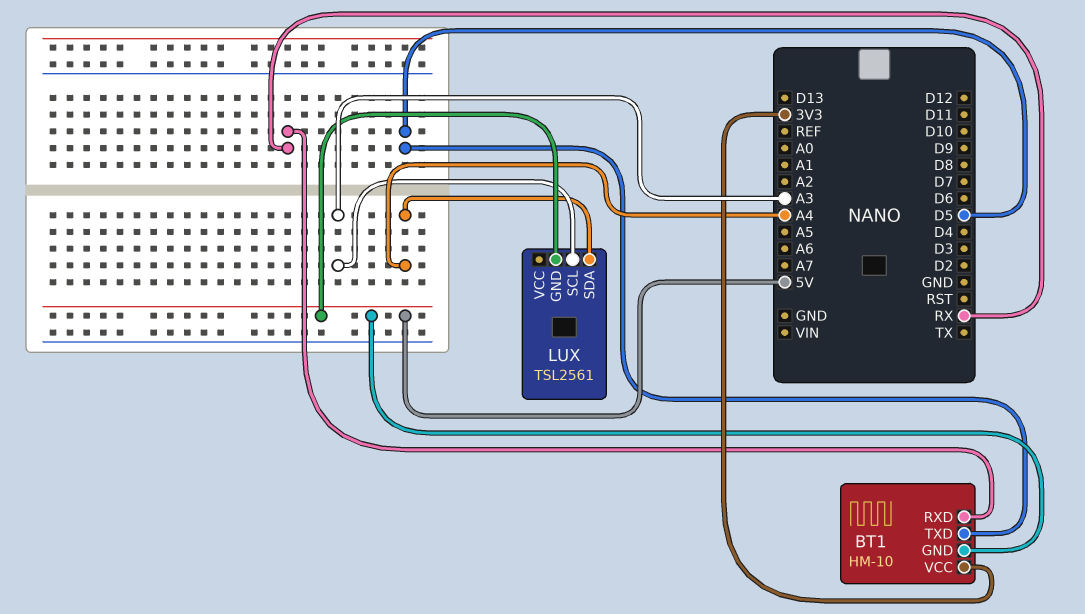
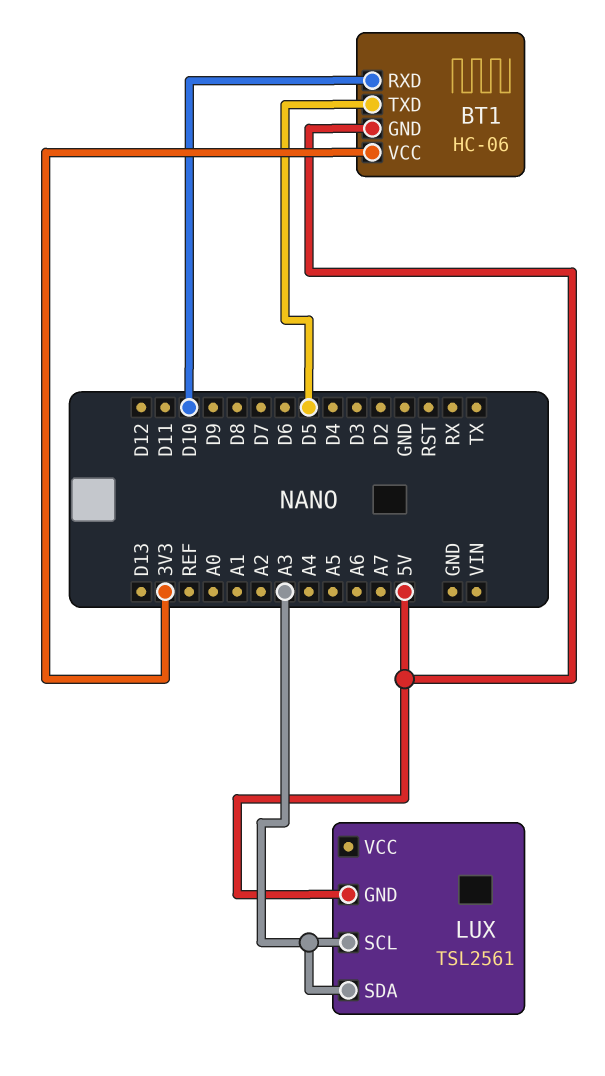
BT1: HM-10 -> HC-06
BT1 pin RXD: RX -> D10
LUX pin SDA: A4 -> A3

